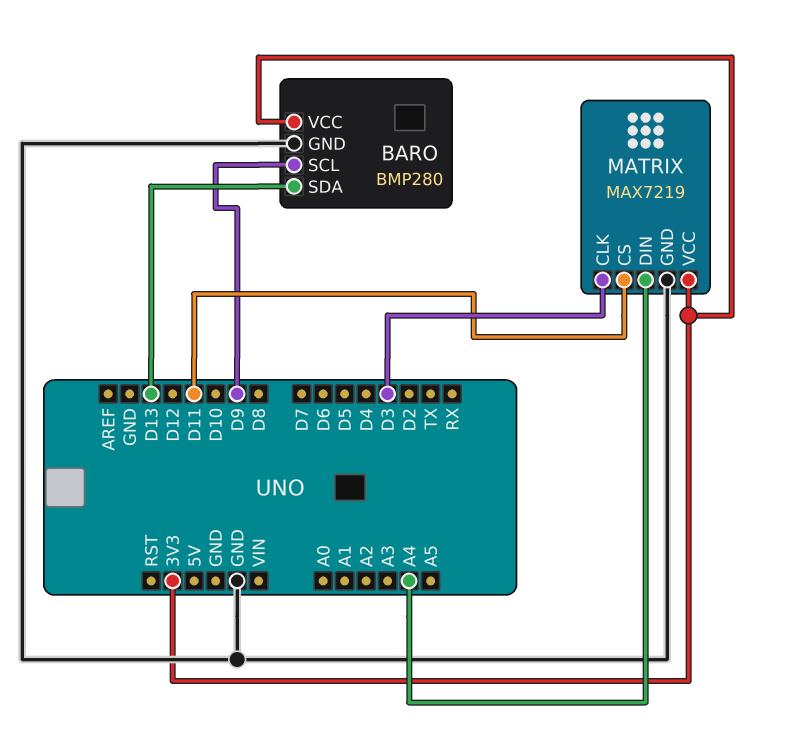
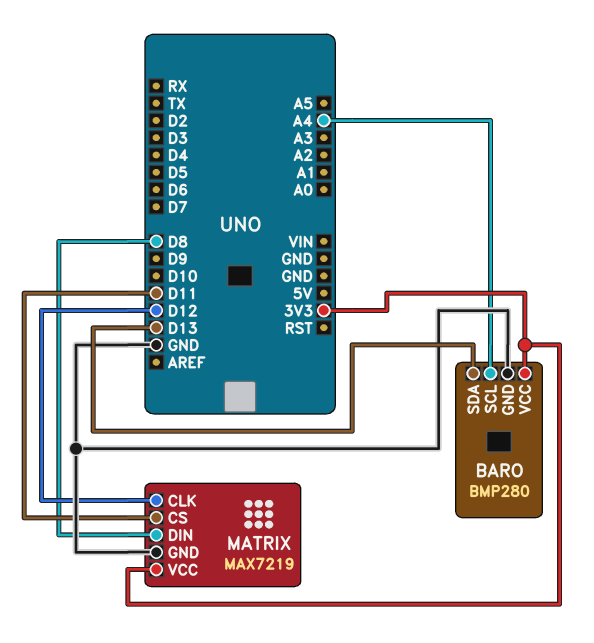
BARO pin SCL: D9 -> A4
MATRIX pin CLK: D3 -> D12
MATRIX pin DIN: A4 -> D8

